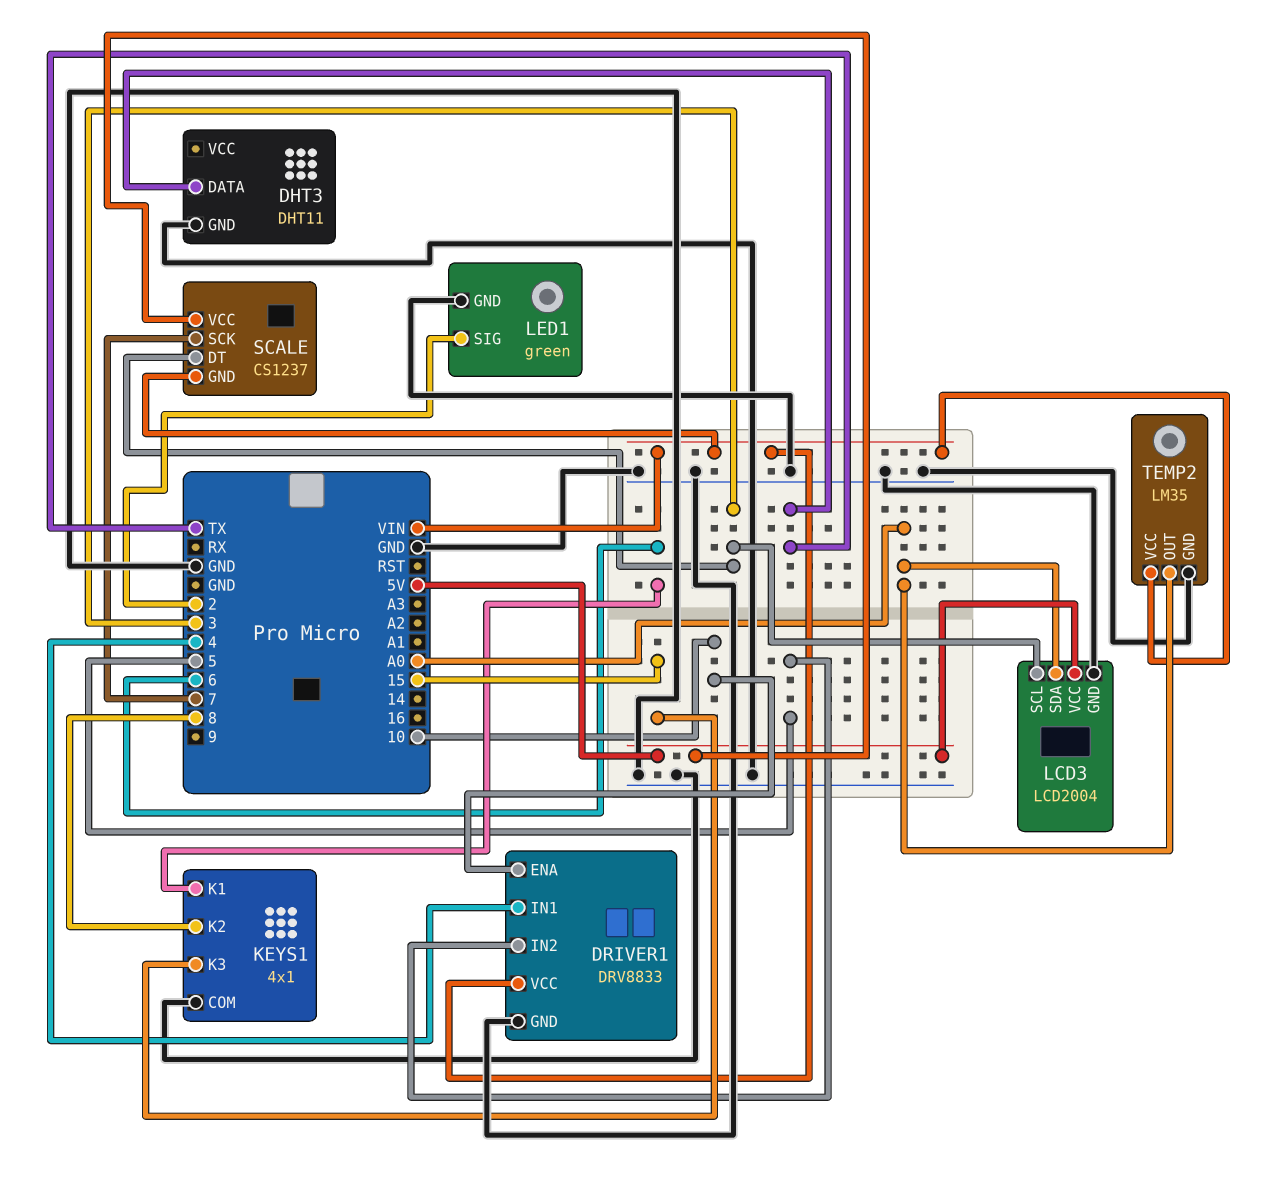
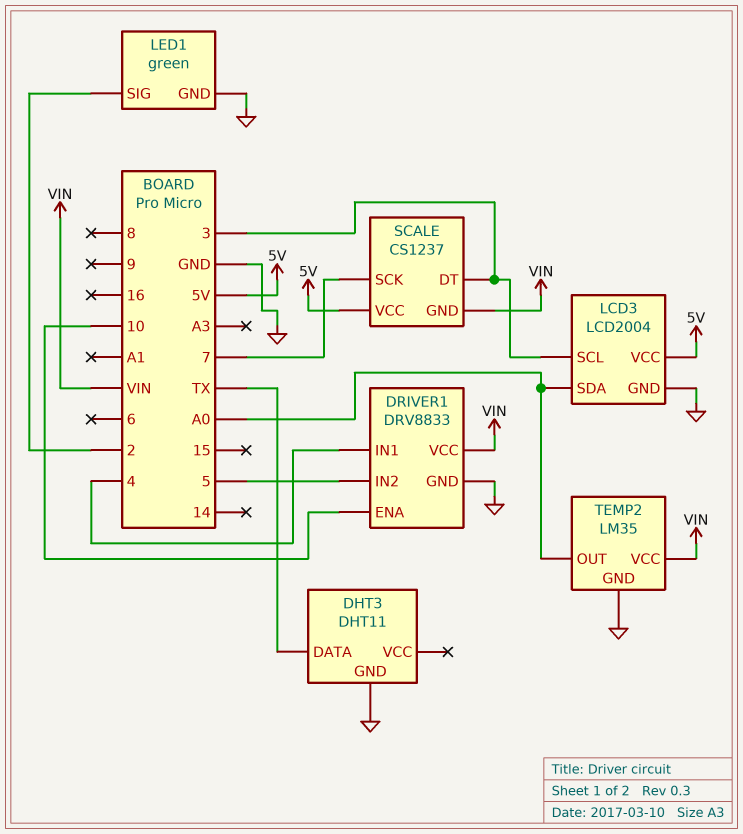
KEYS1: 4x1 -> none
KEYS1 pin COM: GND -> none
KEYS1 pin K1: 6 -> none
KEYS1 pin K2: 8 -> none
KEYS1 pin K3: 15 -> none

